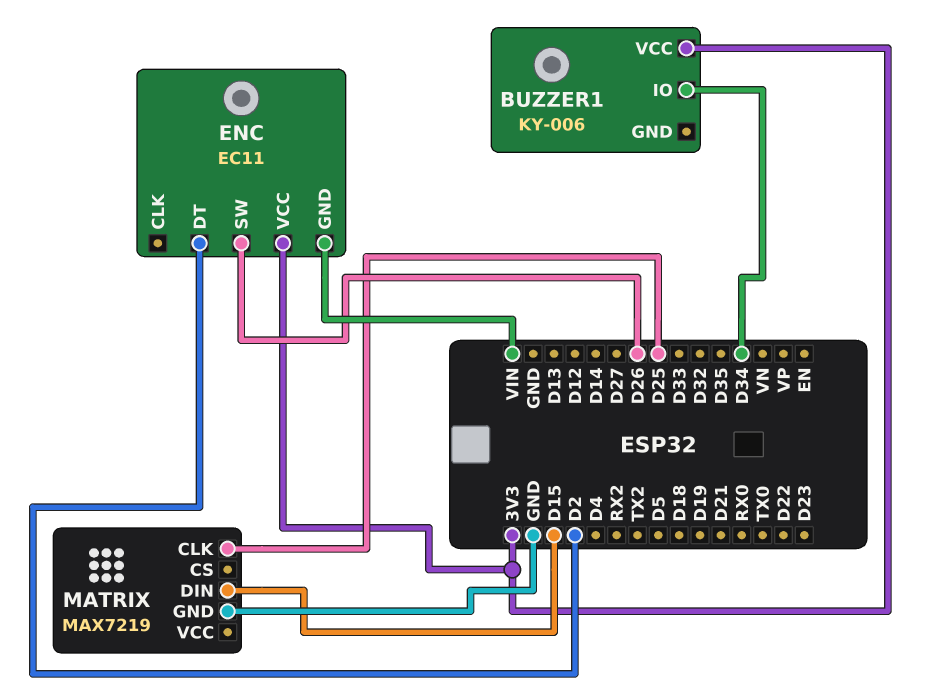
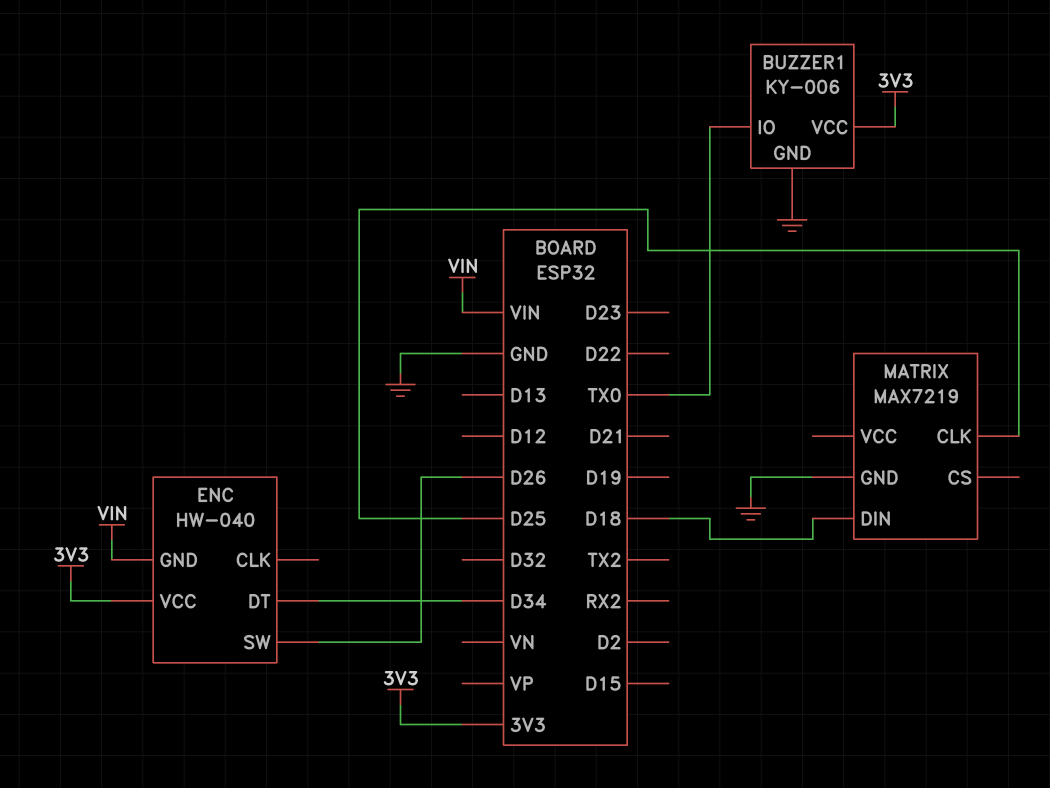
BUZZER1 pin GND: none -> GND
BUZZER1 pin IO: D34 -> TX0
ENC: EC11 -> HW-040
ENC pin DT: D2 -> D34
MATRIX pin DIN: D15 -> D18

